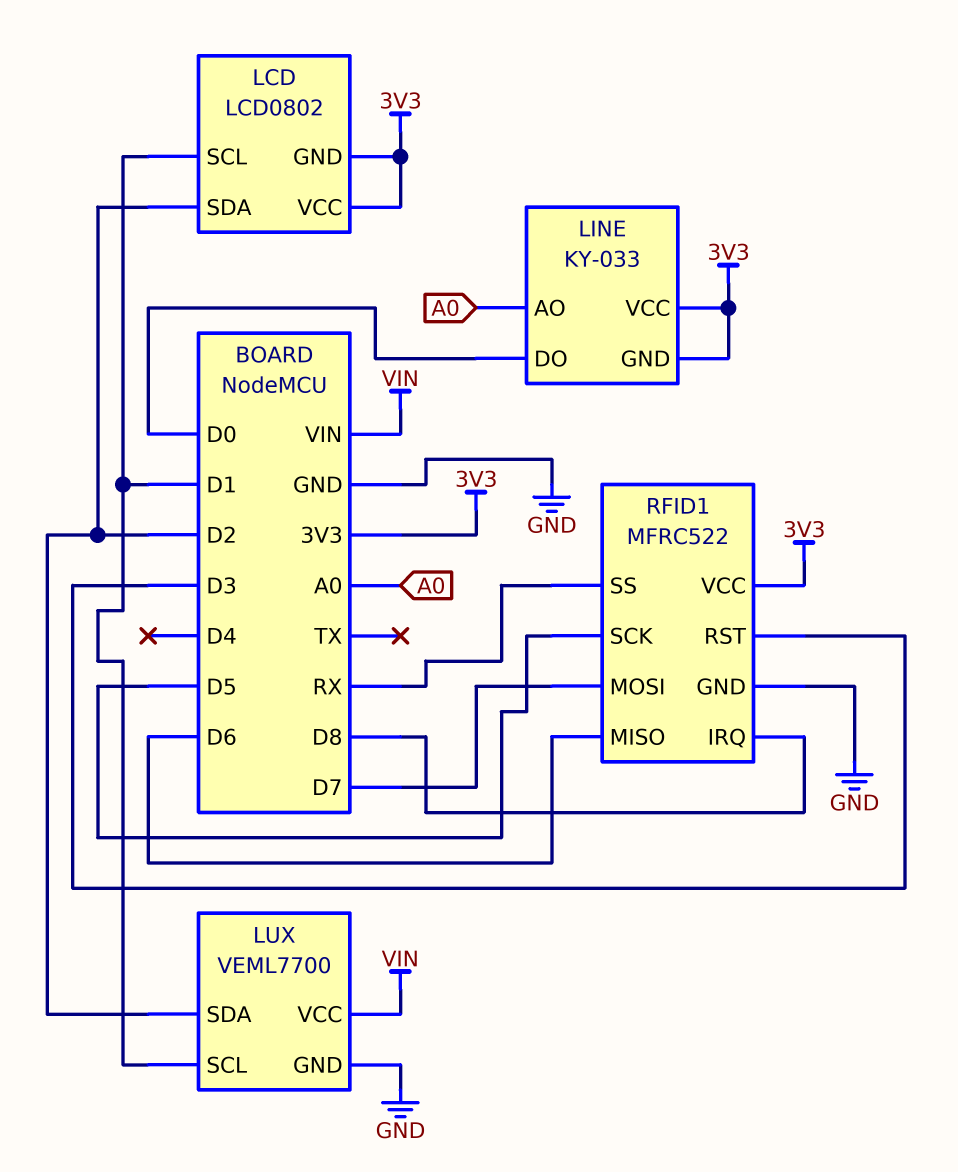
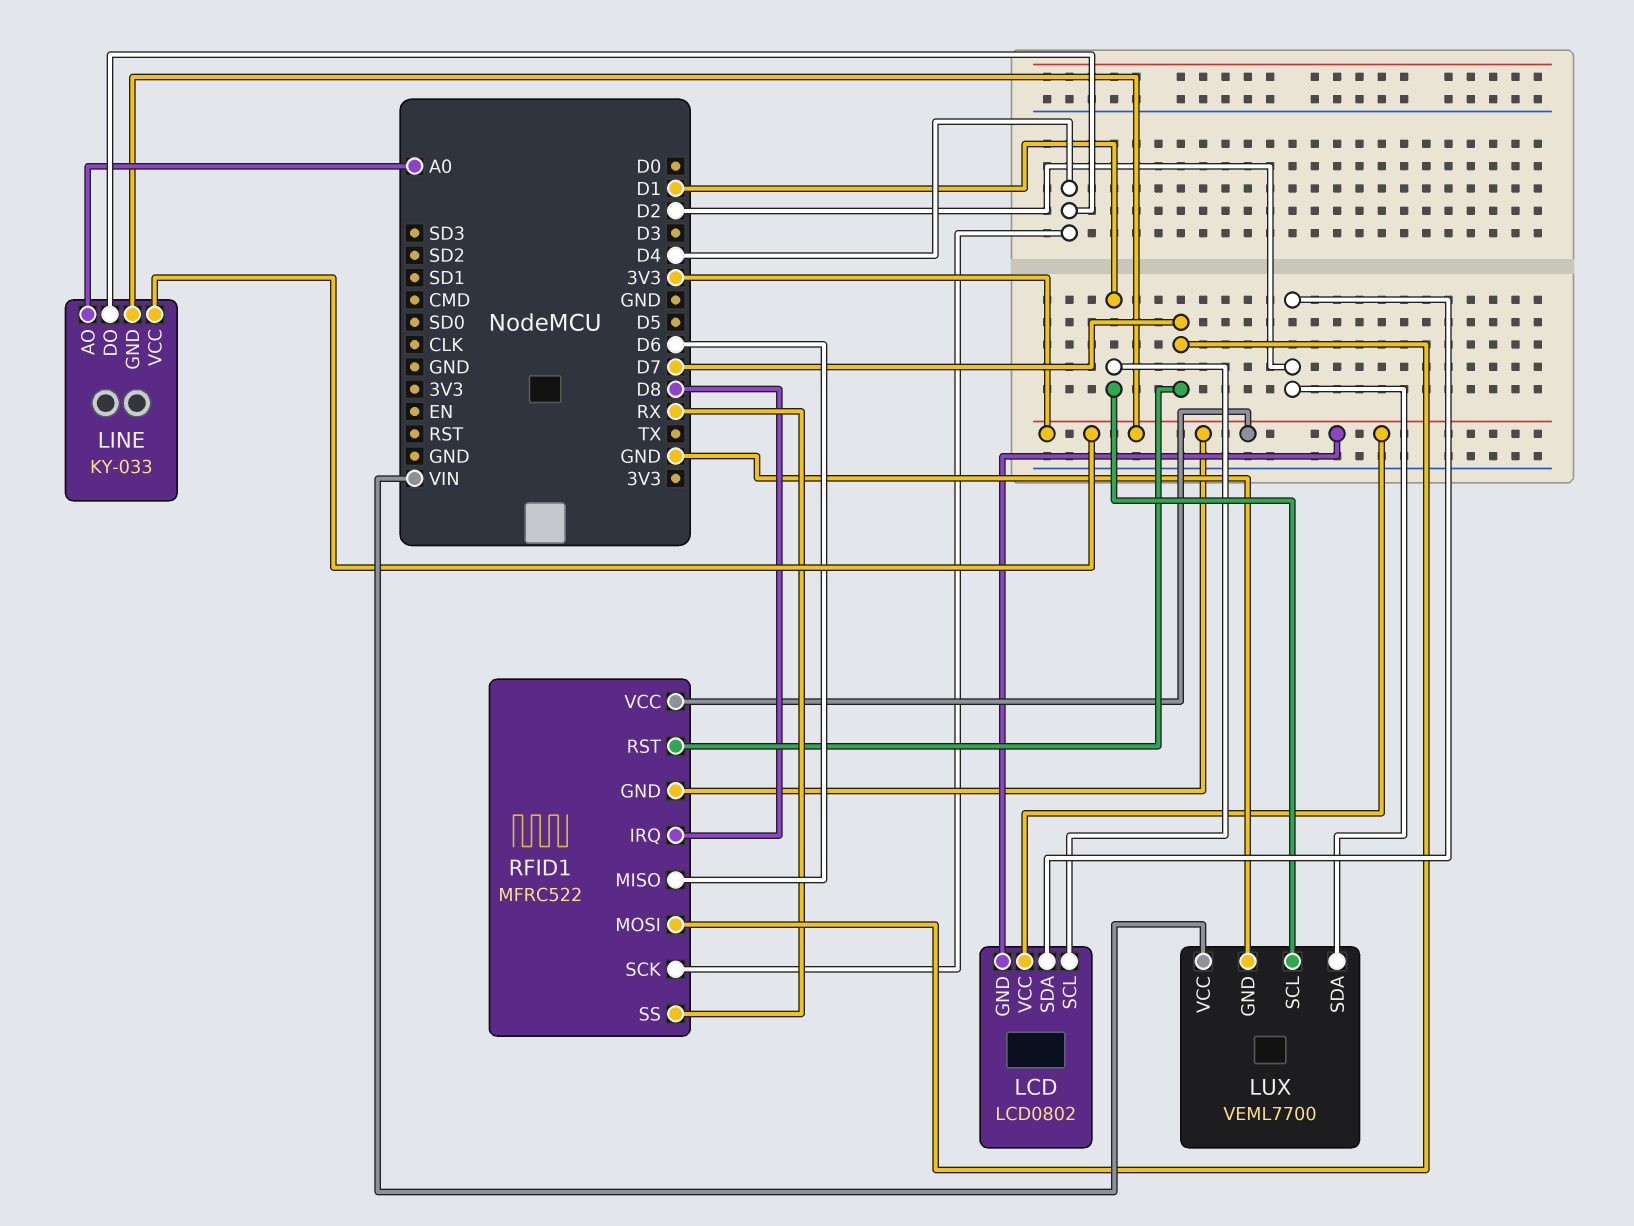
LINE pin DO: D0 -> D4
RFID1 pin GND: GND -> 3V3
RFID1 pin RST: D3 -> D7
RFID1 pin SCK: D5 -> D4

